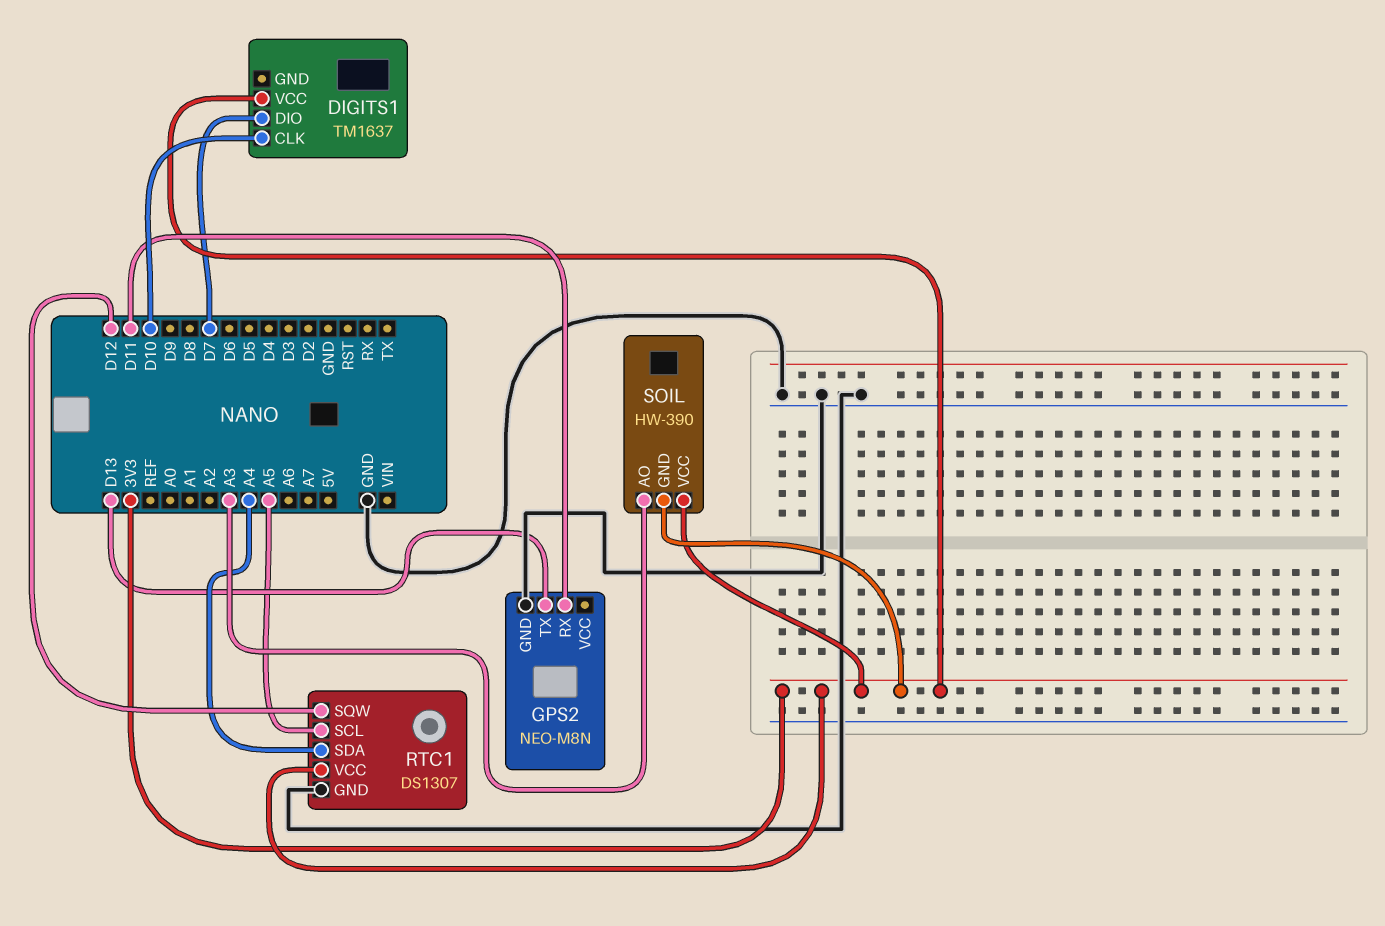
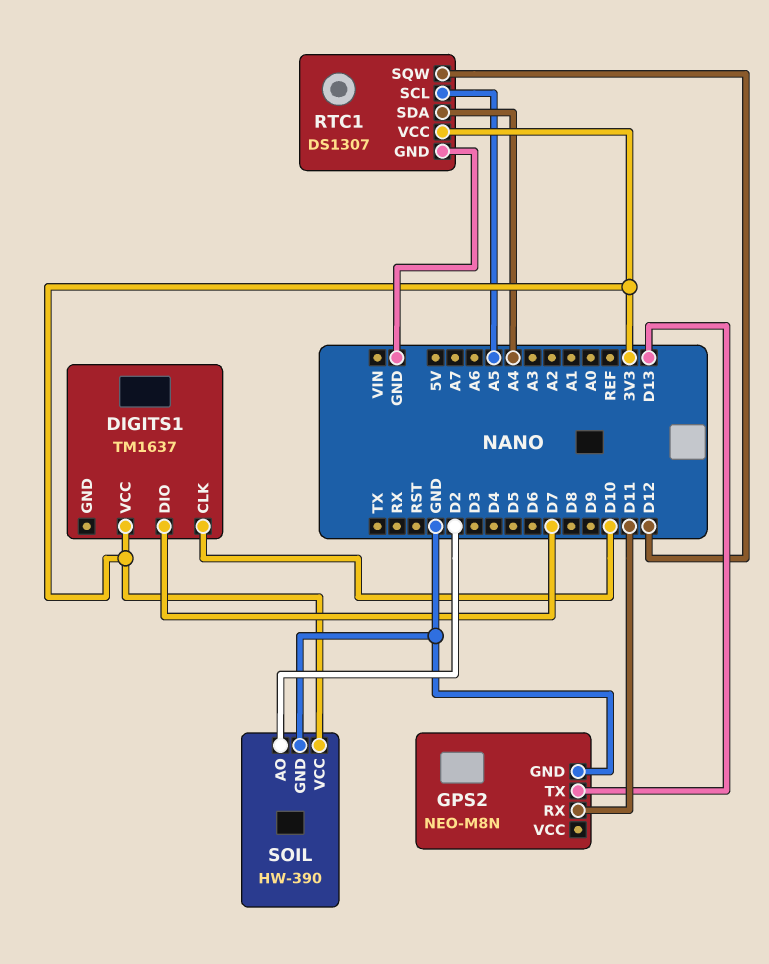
SOIL pin AO: A3 -> D2
SOIL pin GND: 3V3 -> GND

